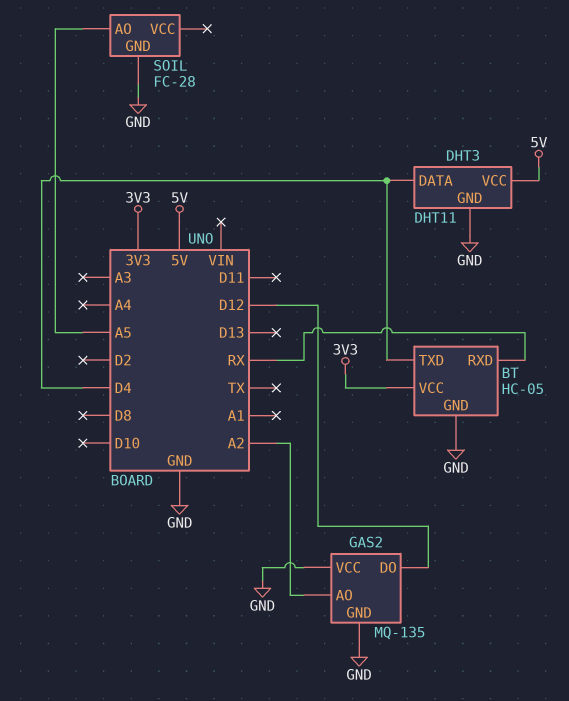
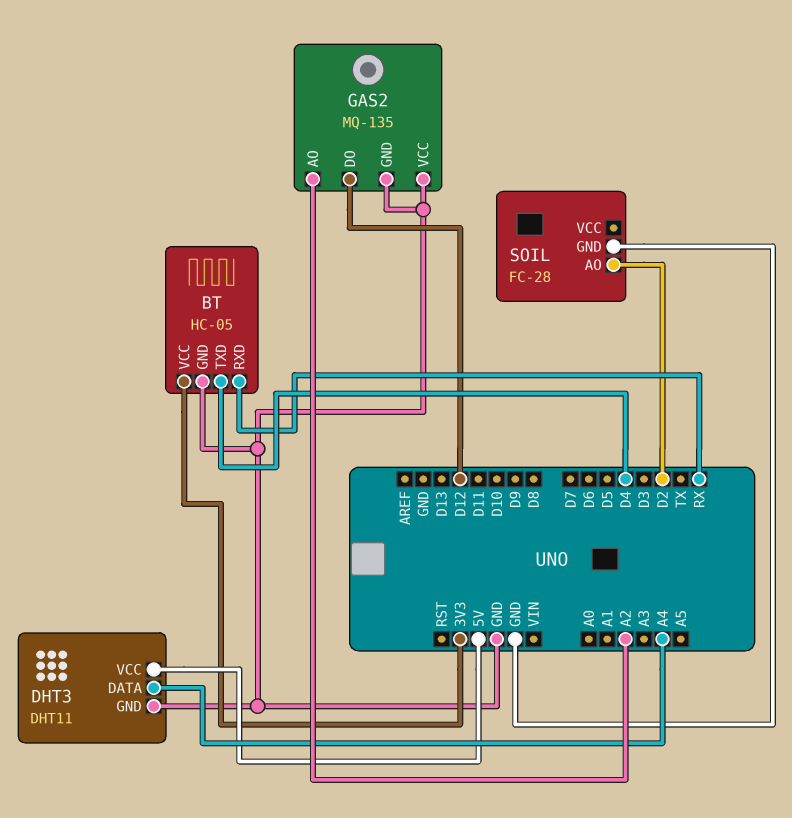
DHT3 pin DATA: D4 -> A4
SOIL pin AO: A5 -> D2

